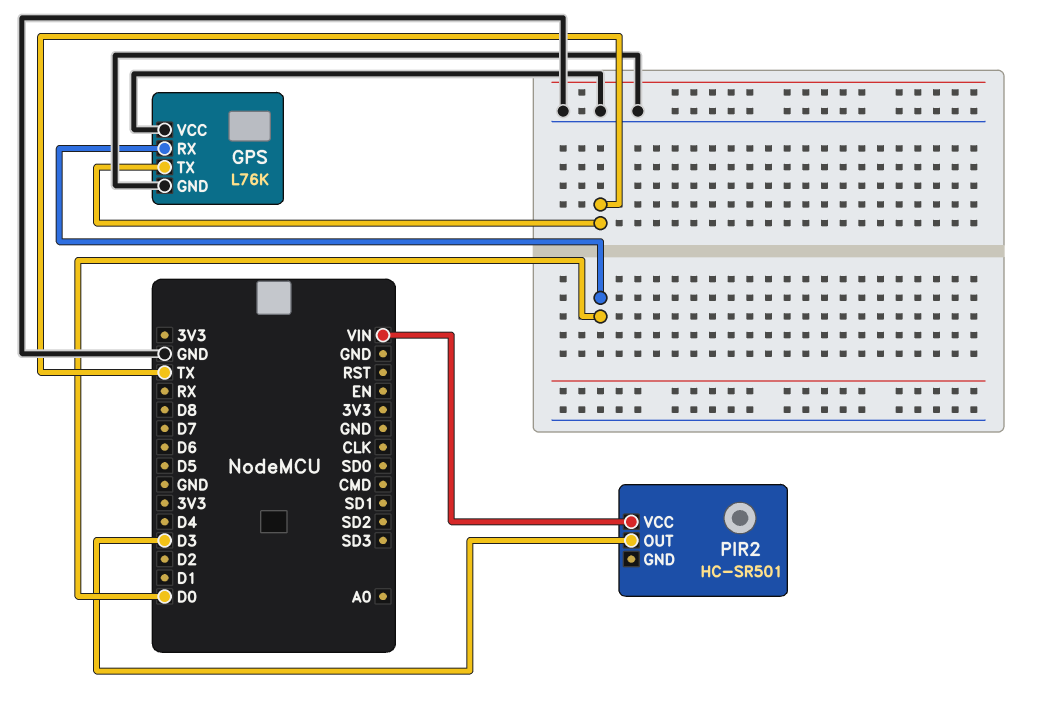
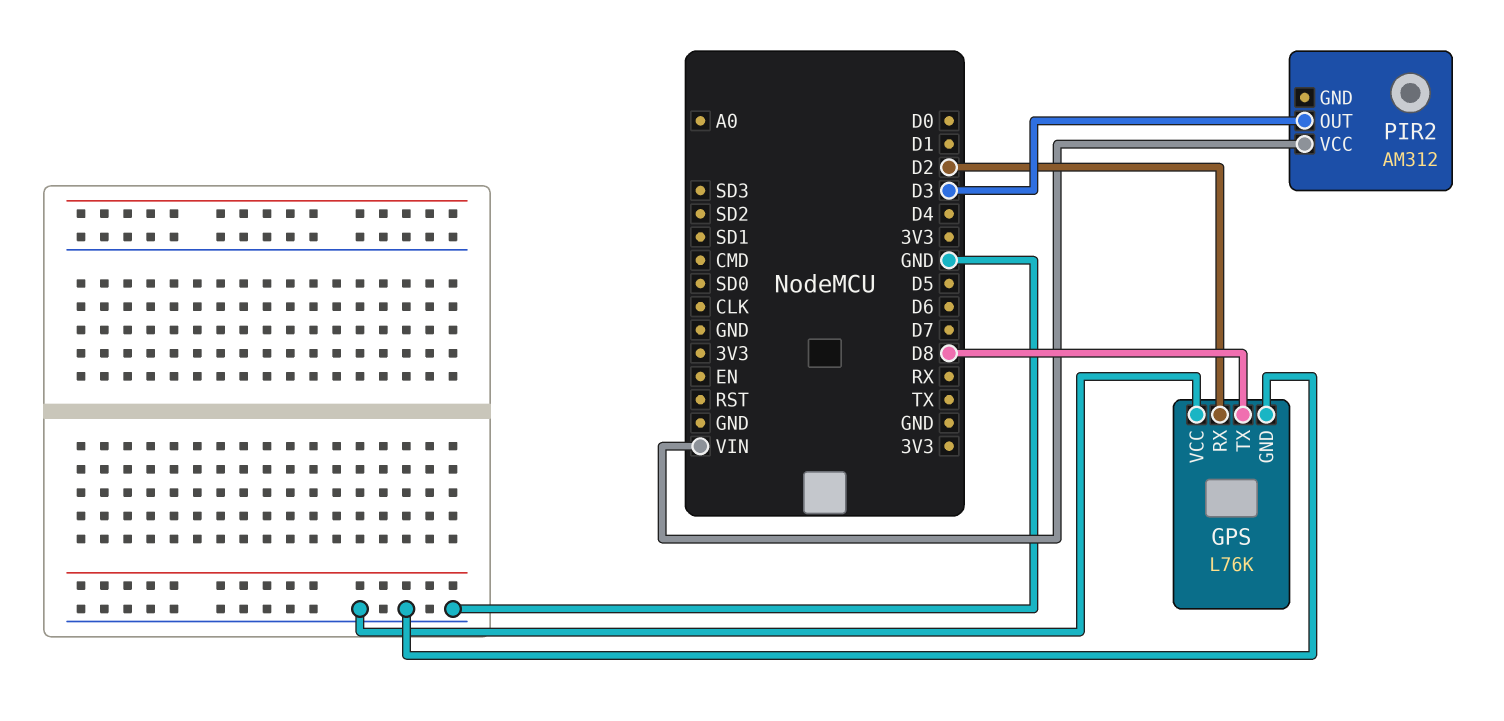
GPS pin RX: D0 -> D2
GPS pin TX: TX -> D8
PIR2: HC-SR501 -> AM312

